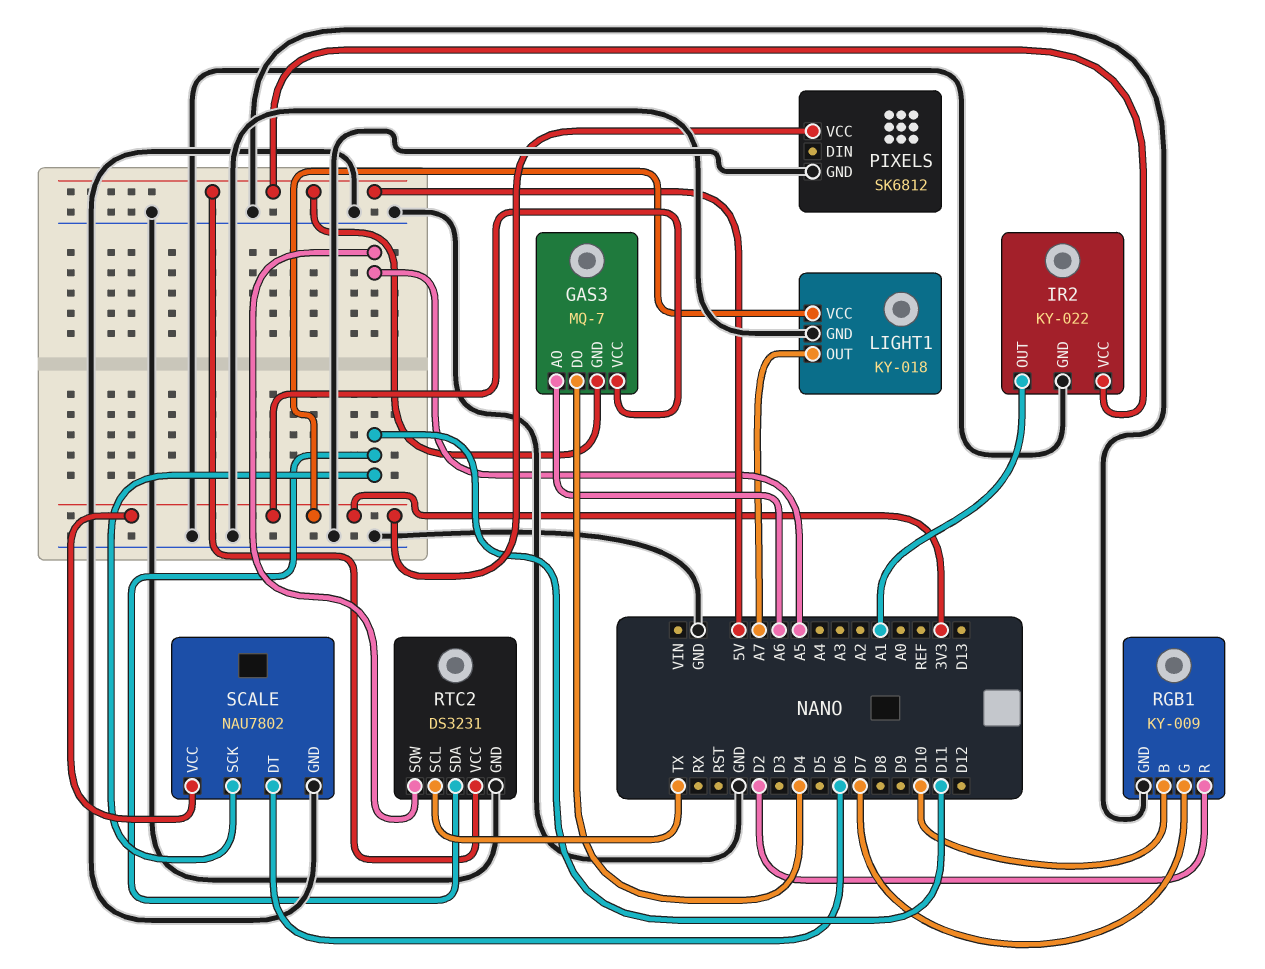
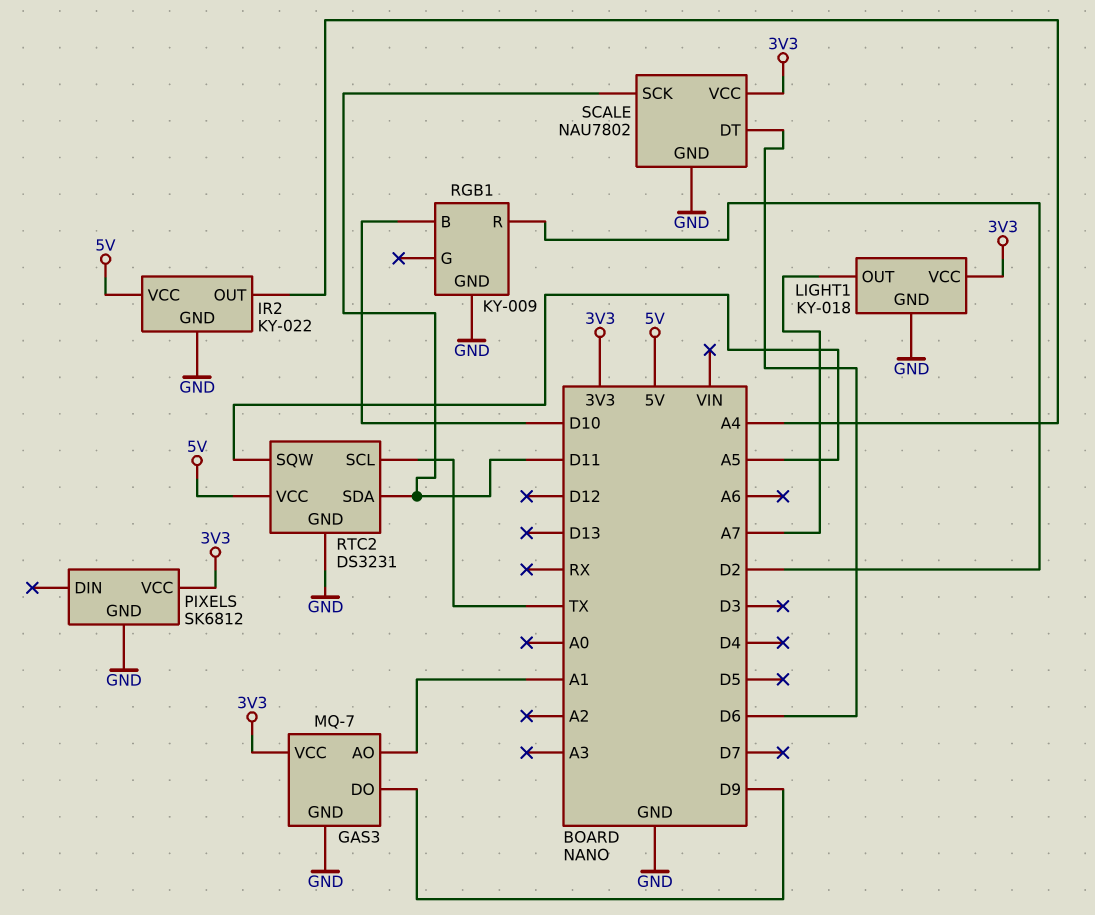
GAS3 pin AO: A6 -> A1
GAS3 pin DO: D4 -> D9
GAS3 pin GND: 5V -> GND
IR2 pin OUT: A1 -> A4
RGB1 pin G: D7 -> none

